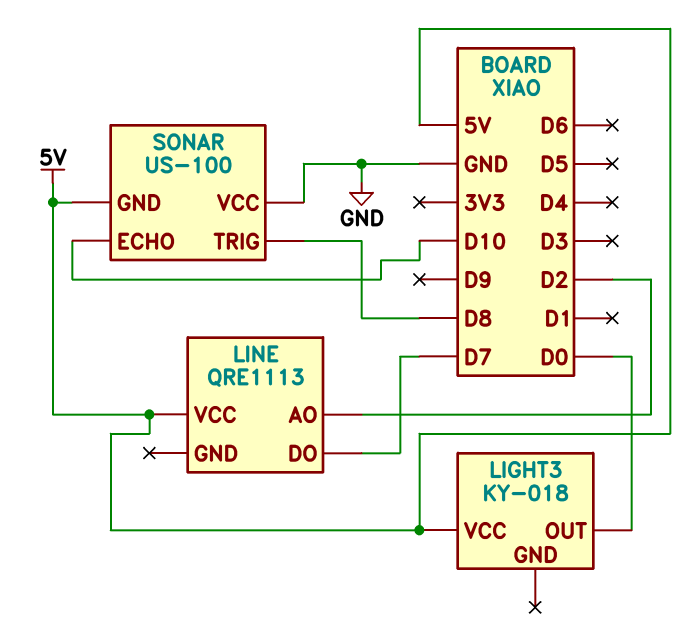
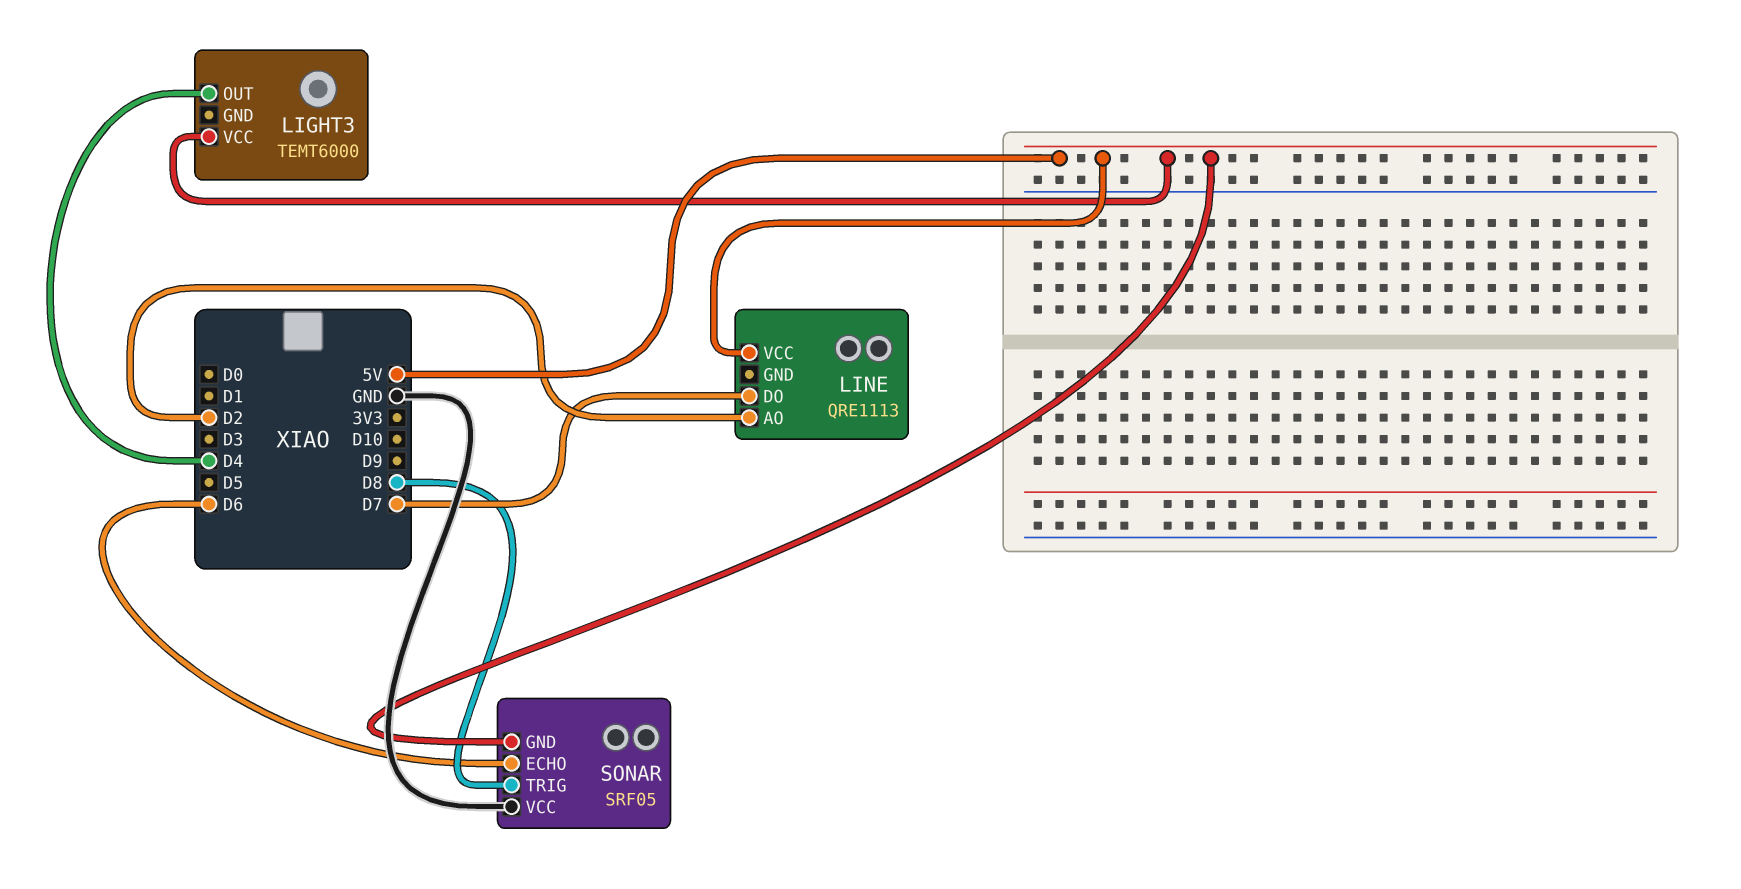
LIGHT3: KY-018 -> TEMT6000
LIGHT3 pin OUT: D0 -> D4
SONAR: US-100 -> SRF05
SONAR pin ECHO: D10 -> D6

